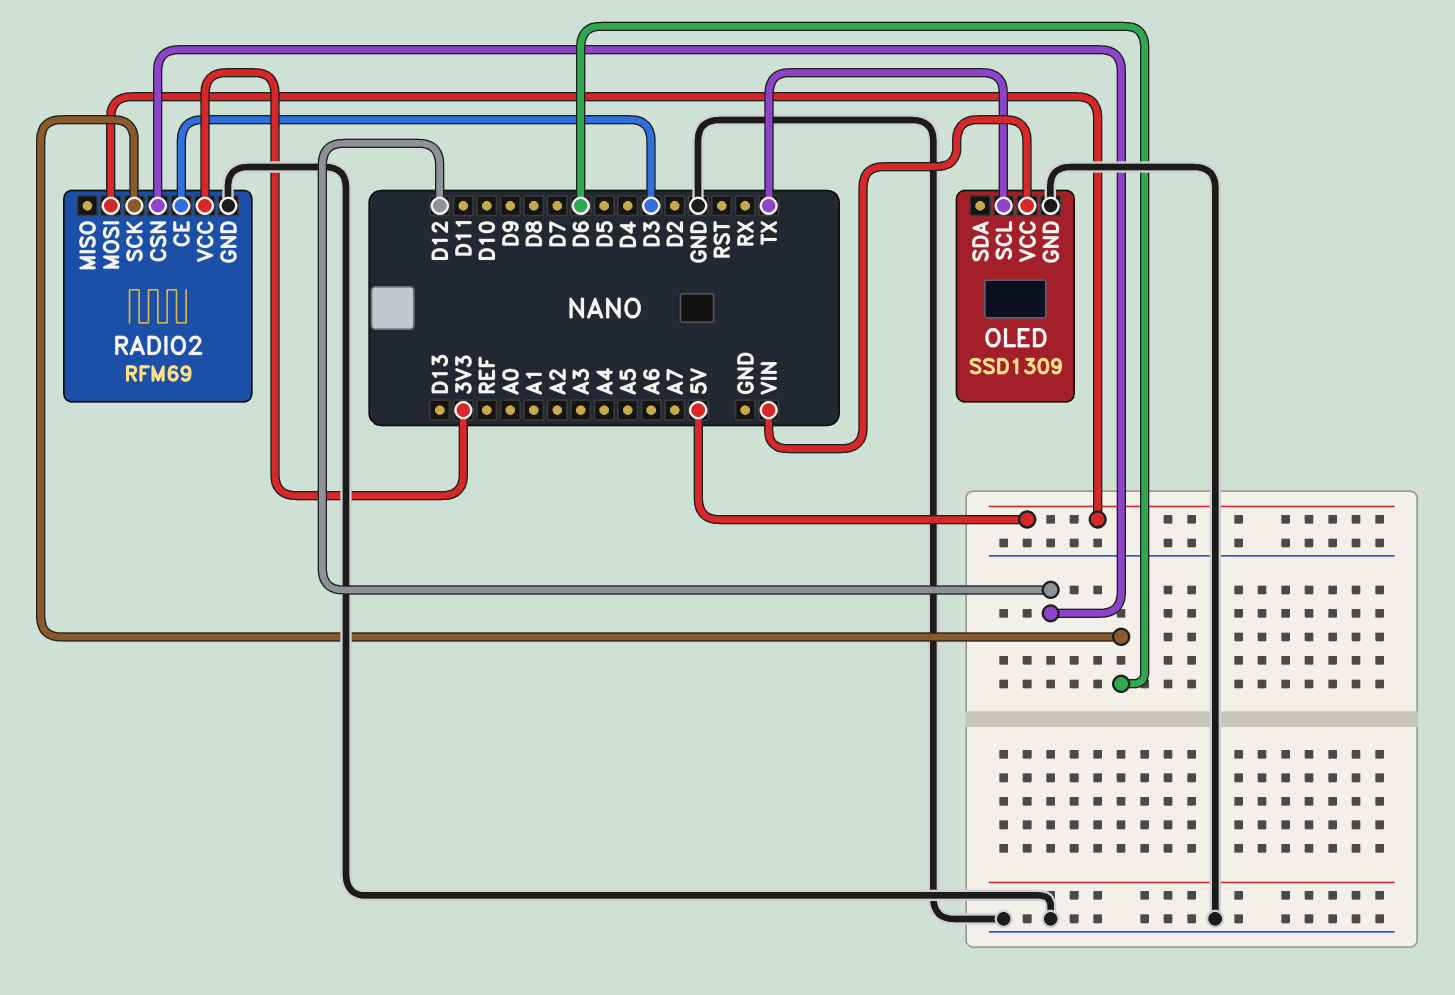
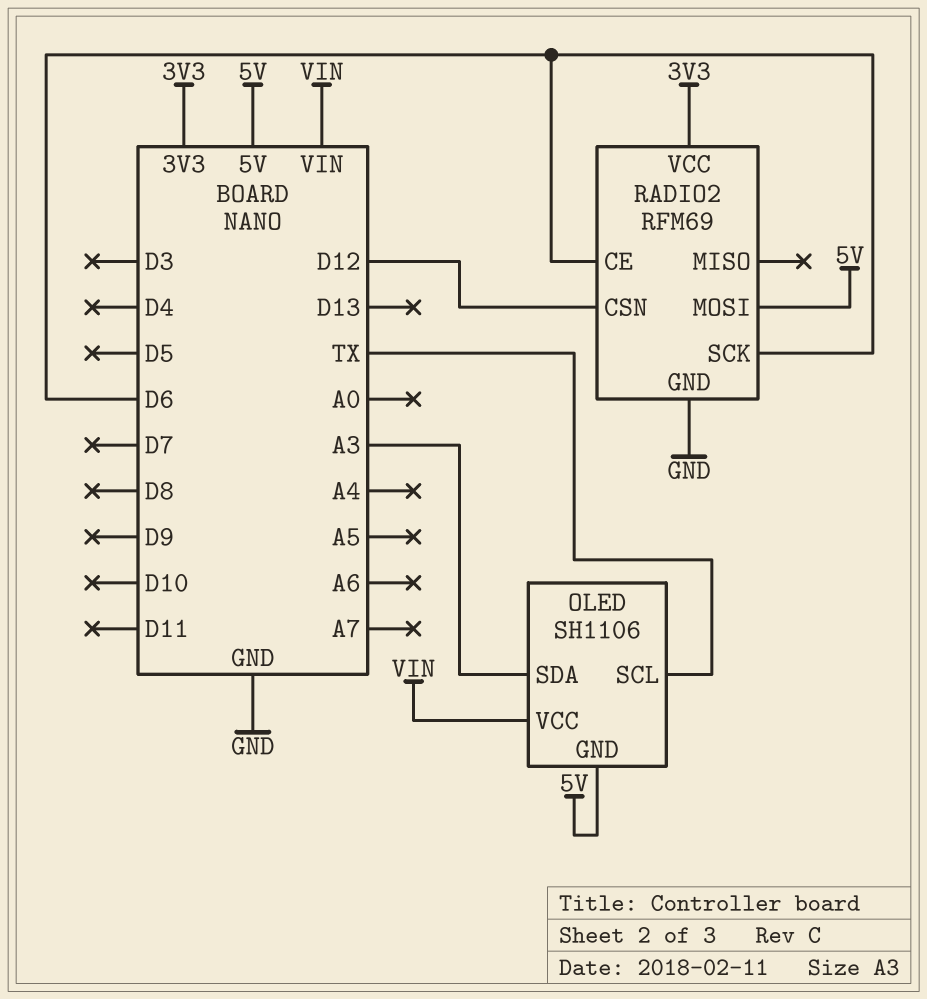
OLED: SSD1309 -> SH1106
OLED pin GND: GND -> 5V
OLED pin SDA: none -> A3
RADIO2 pin CE: D3 -> D6

